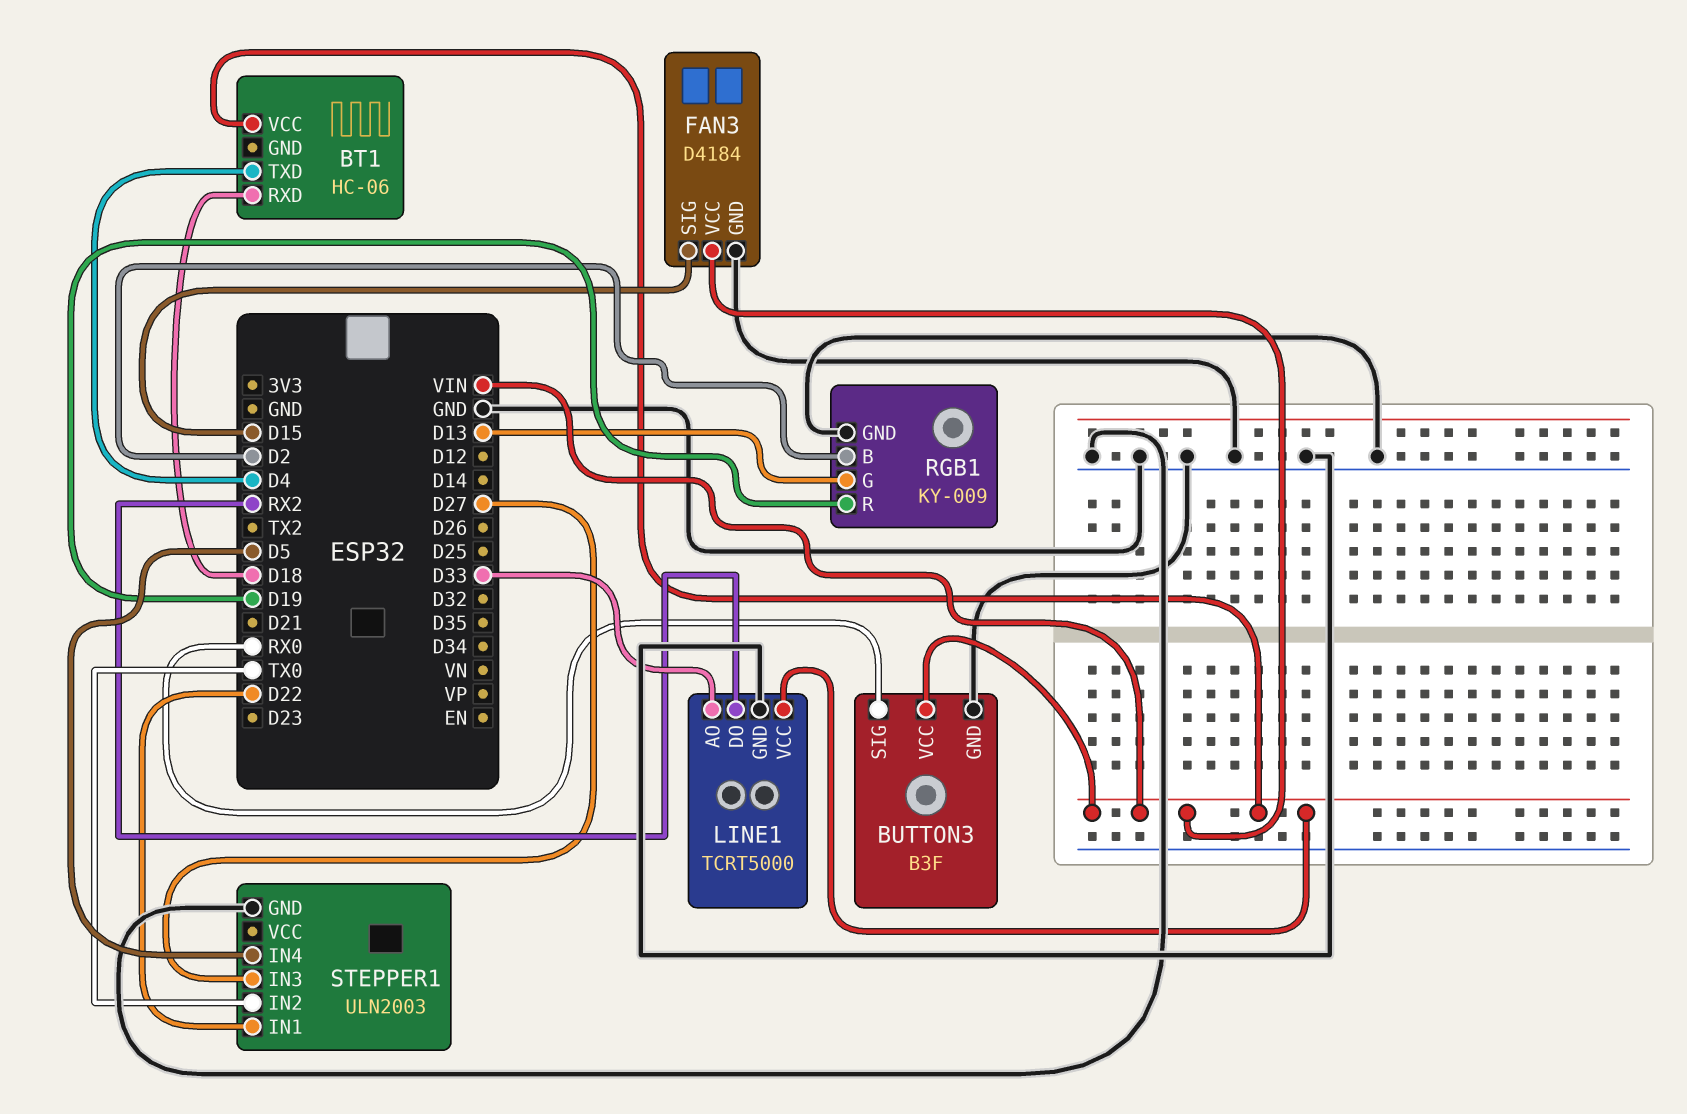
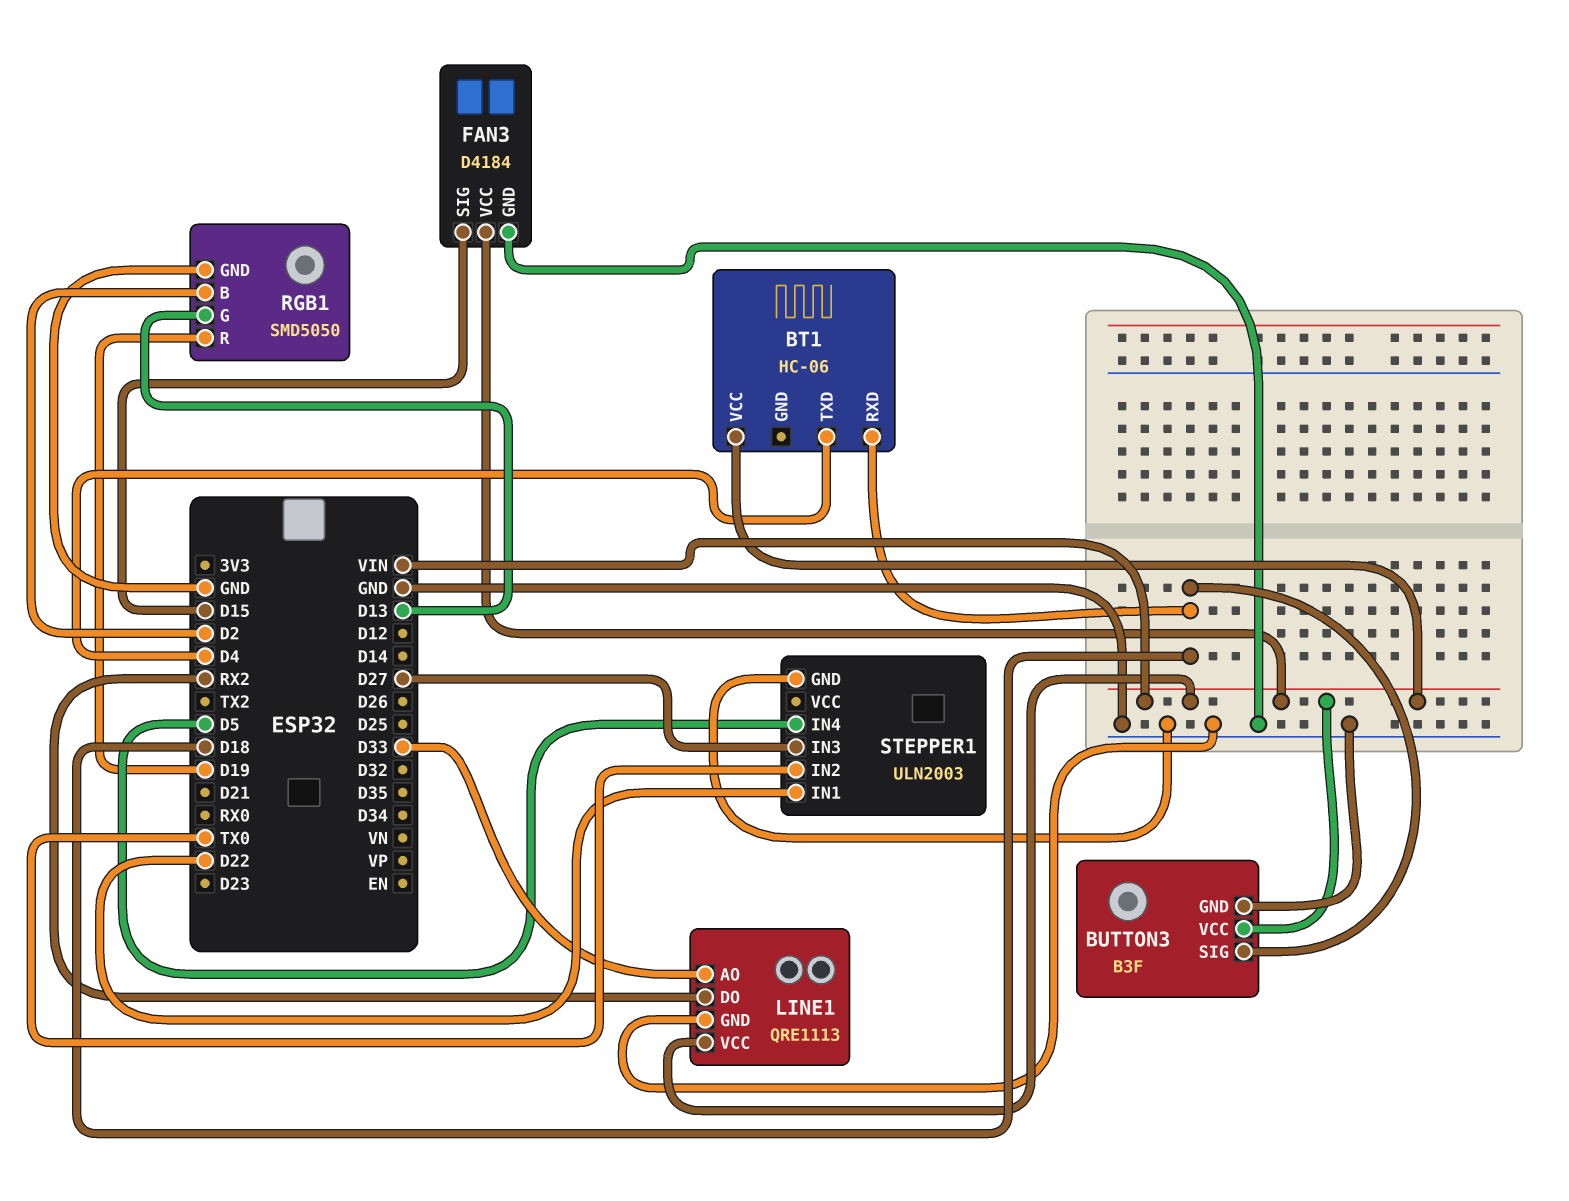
BUTTON3 pin SIG: RX0 -> D18
LINE1: TCRT5000 -> QRE1113
RGB1: KY-009 -> SMD5050

